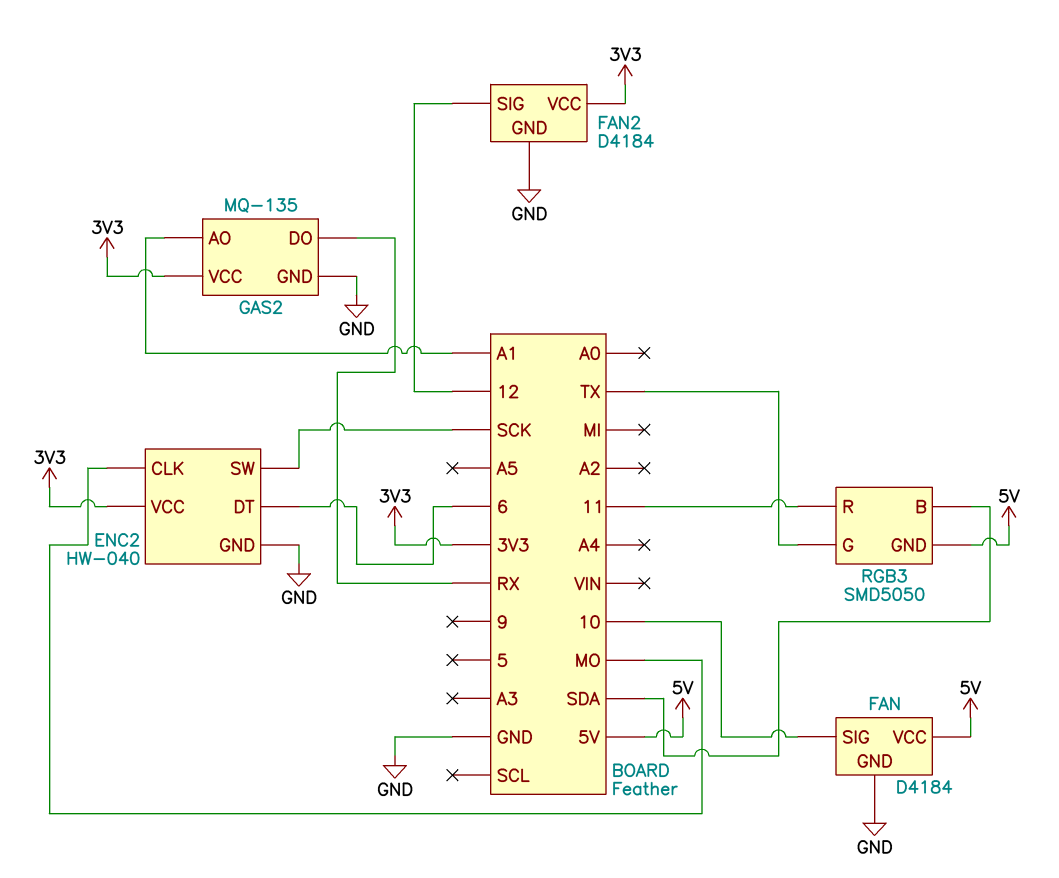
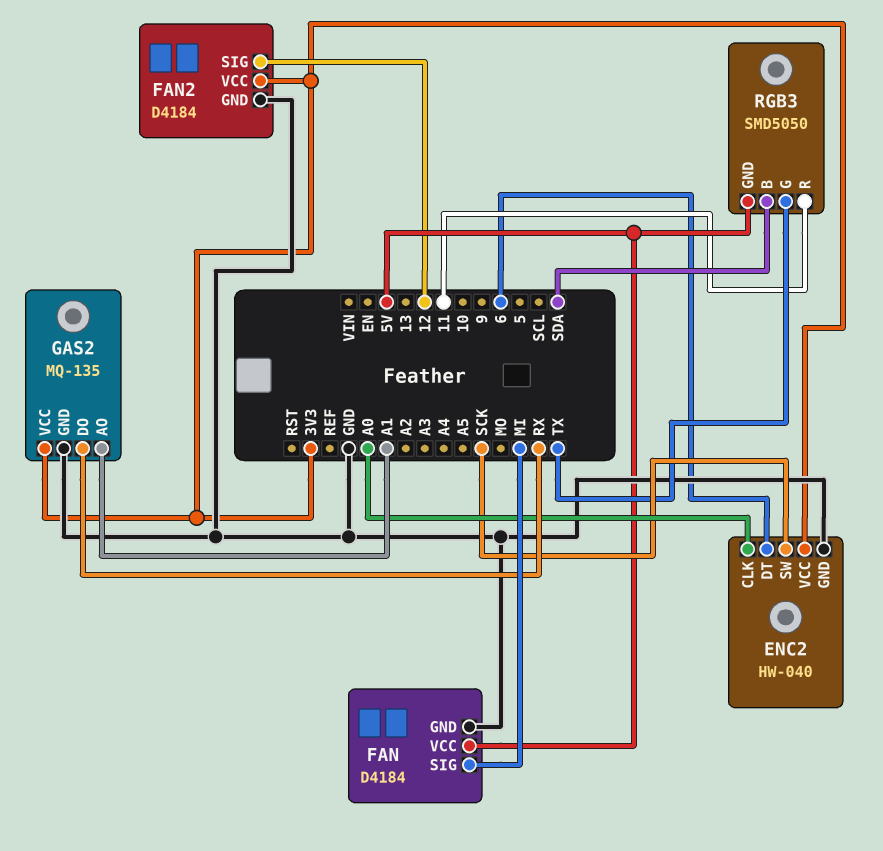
ENC2 pin CLK: MO -> A0
FAN pin SIG: 10 -> MI

